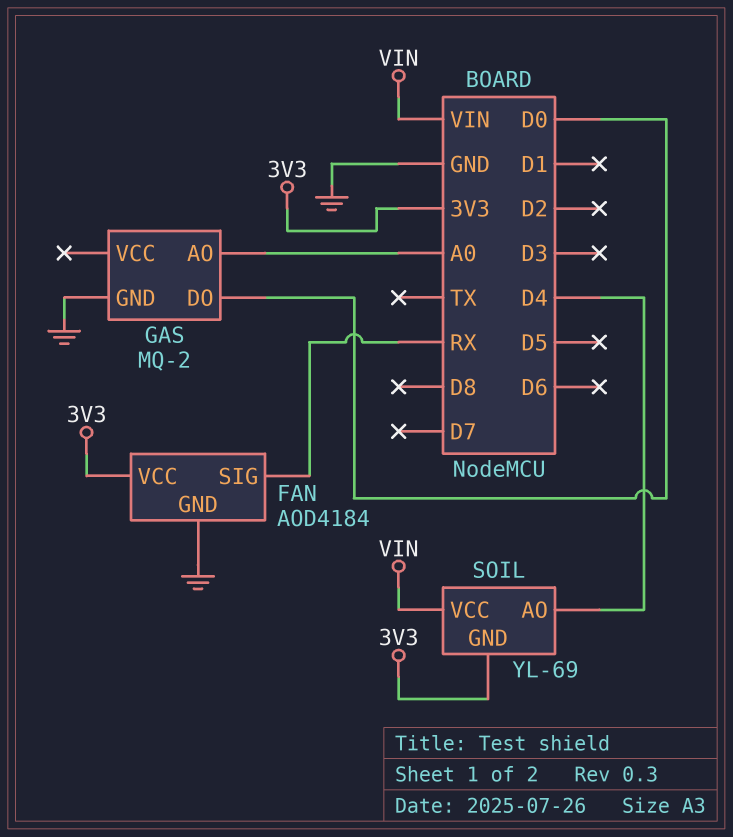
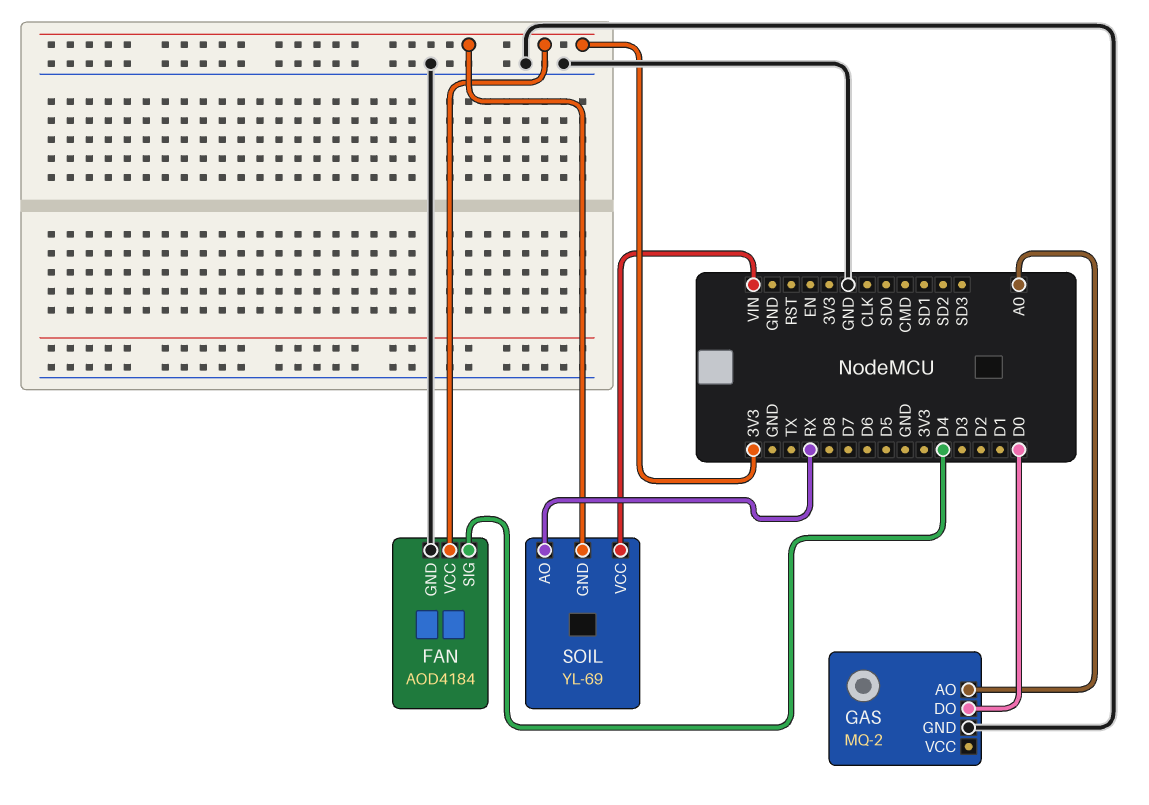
FAN pin SIG: RX -> D4
SOIL pin AO: D4 -> RX

